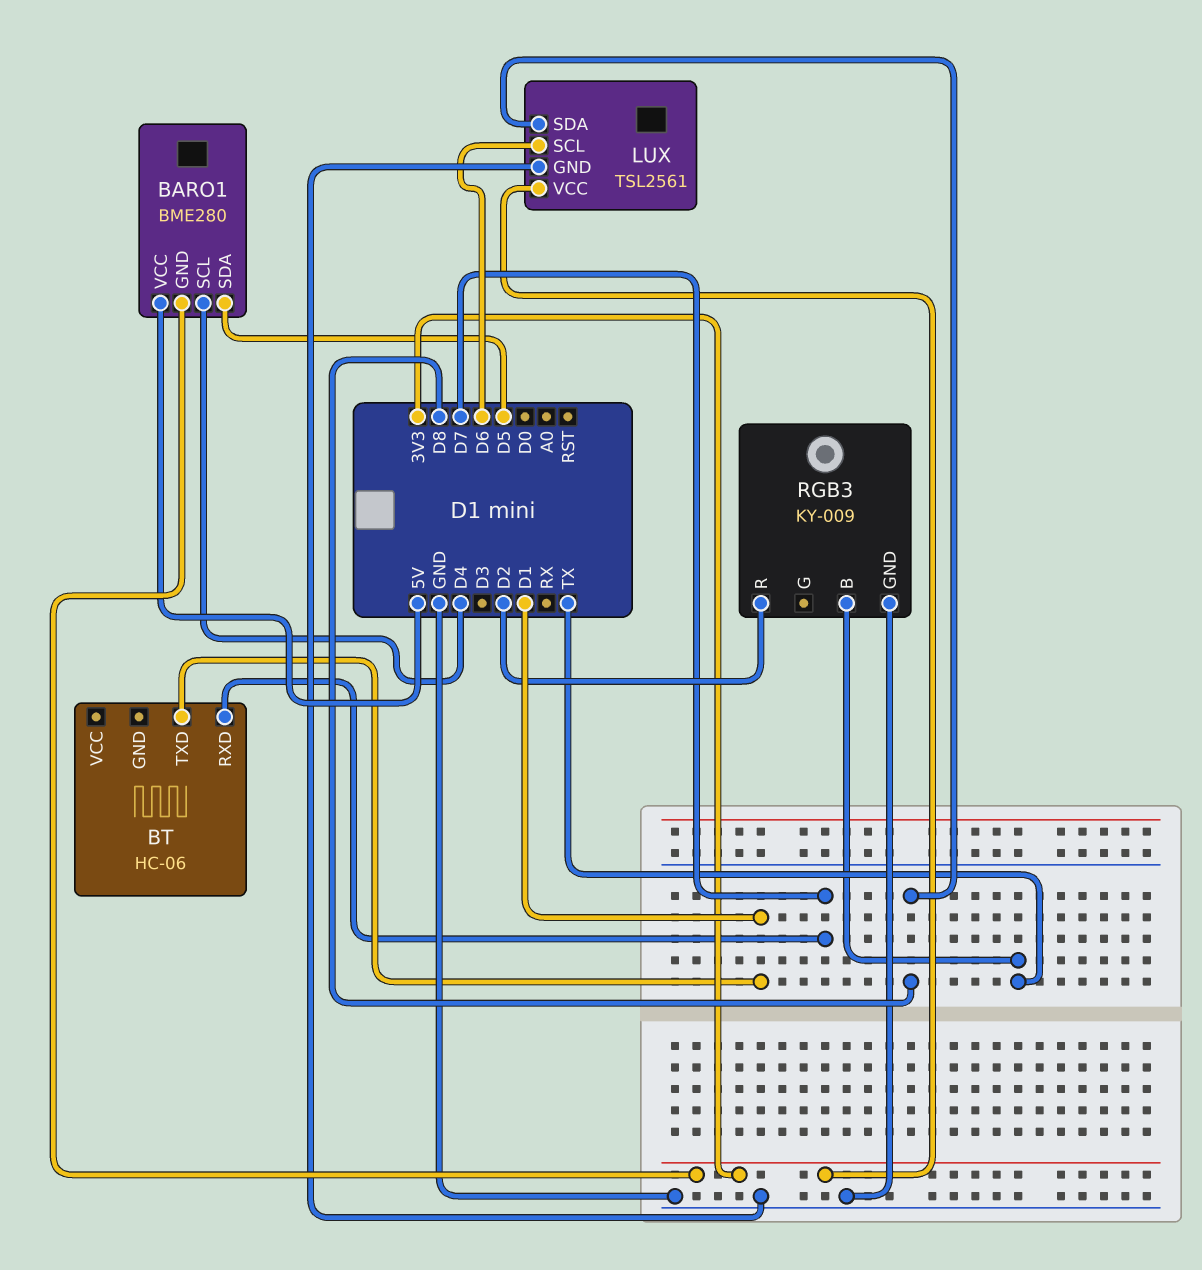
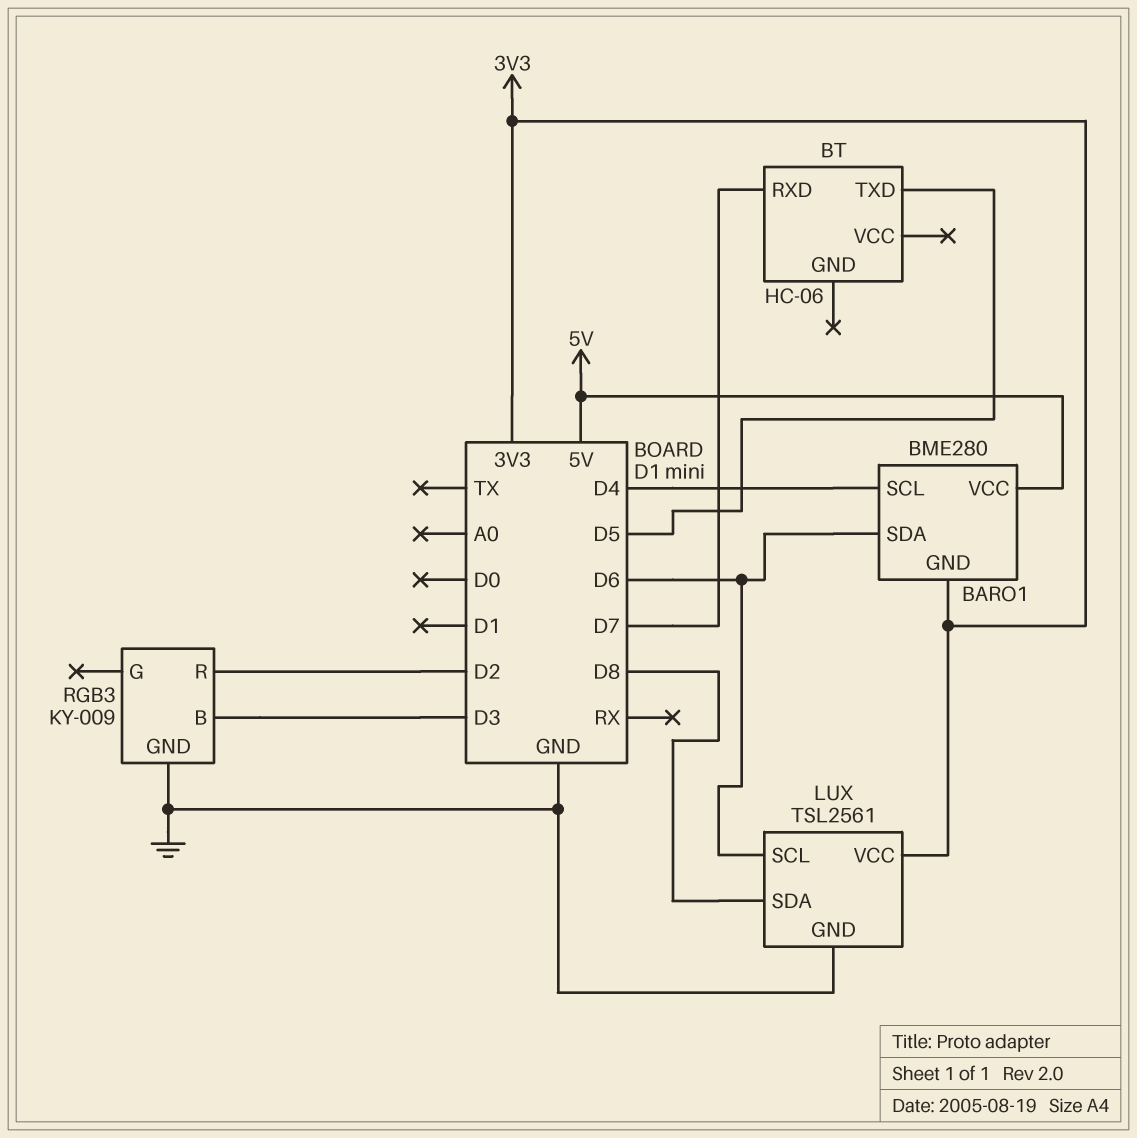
BARO1 pin SDA: D5 -> D6
BT pin TXD: D1 -> D5
RGB3 pin B: TX -> D3

